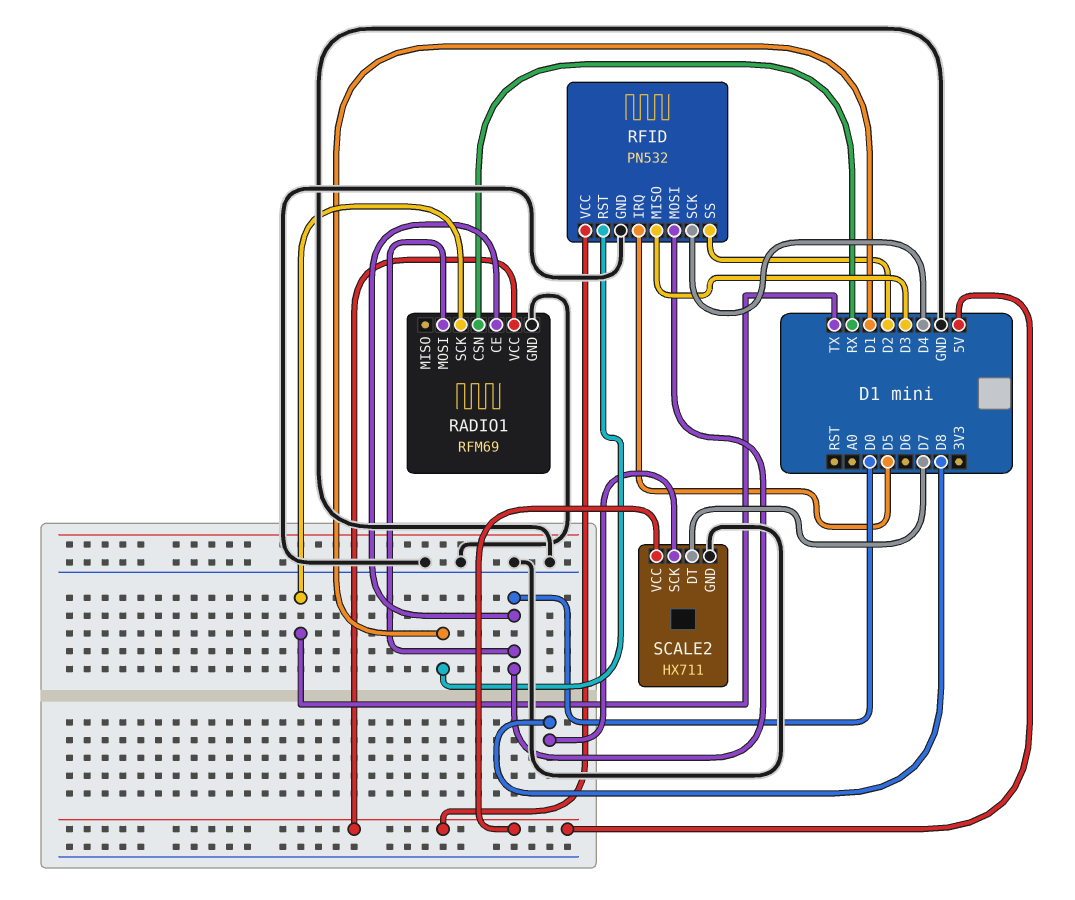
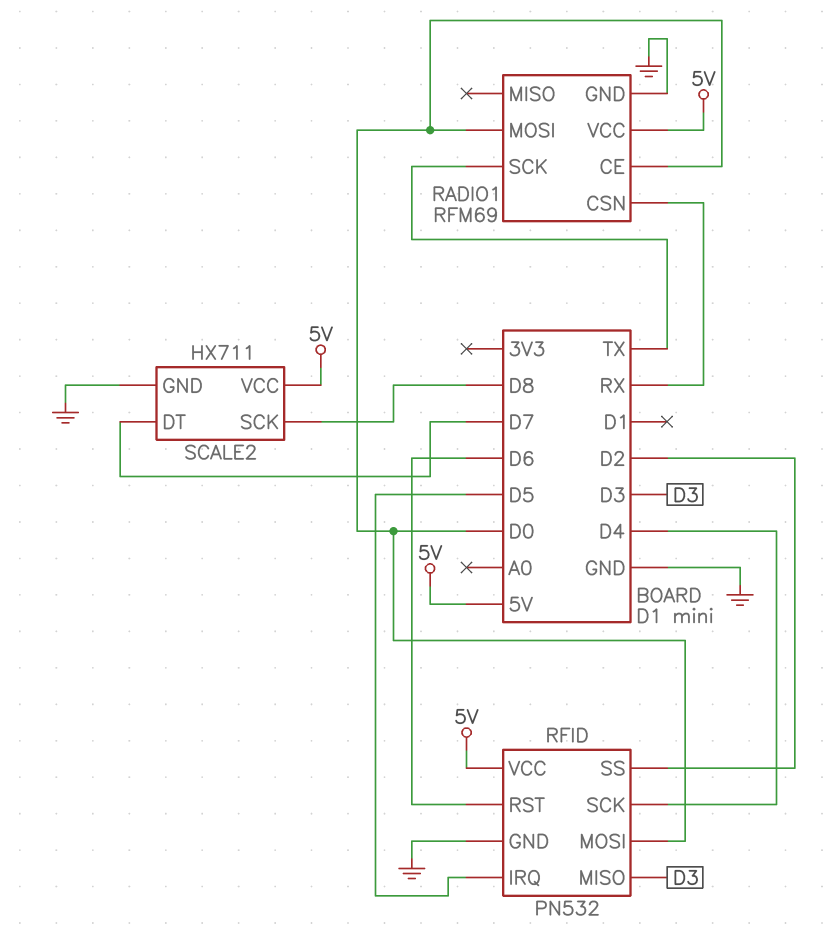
RFID pin RST: D1 -> D6

